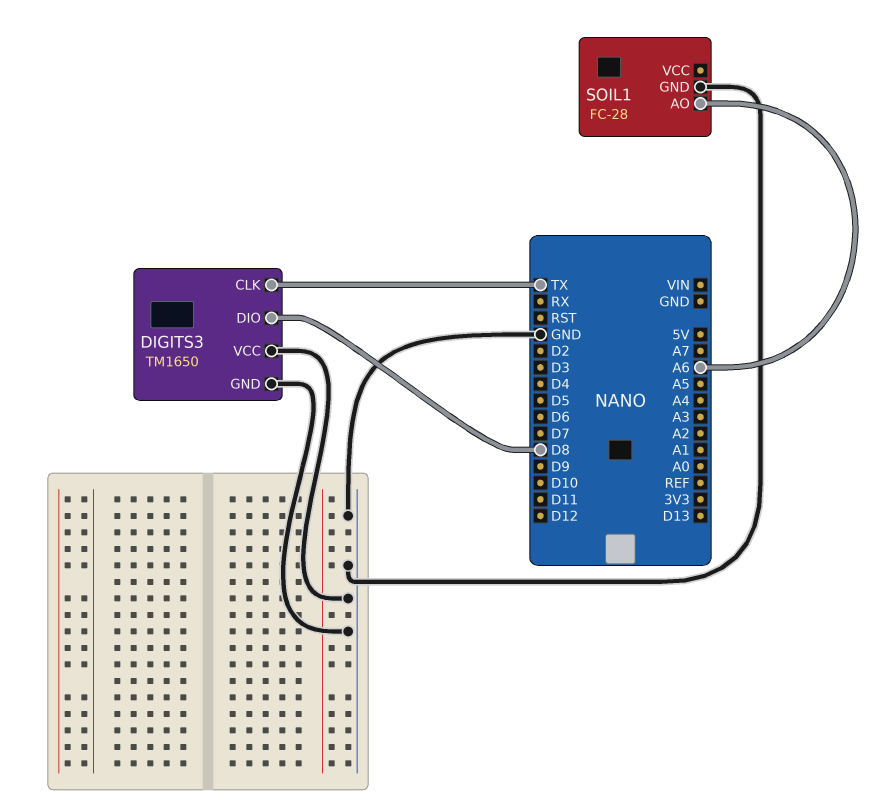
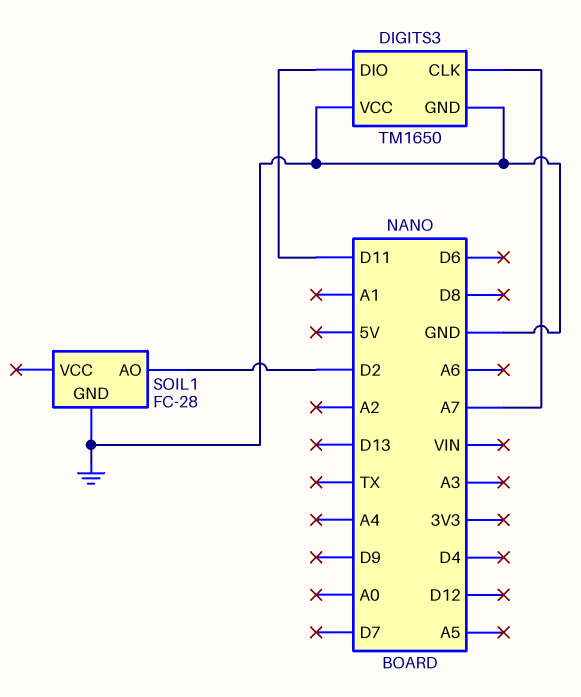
DIGITS3 pin CLK: TX -> A7
DIGITS3 pin DIO: D8 -> D11
SOIL1 pin AO: A6 -> D2

